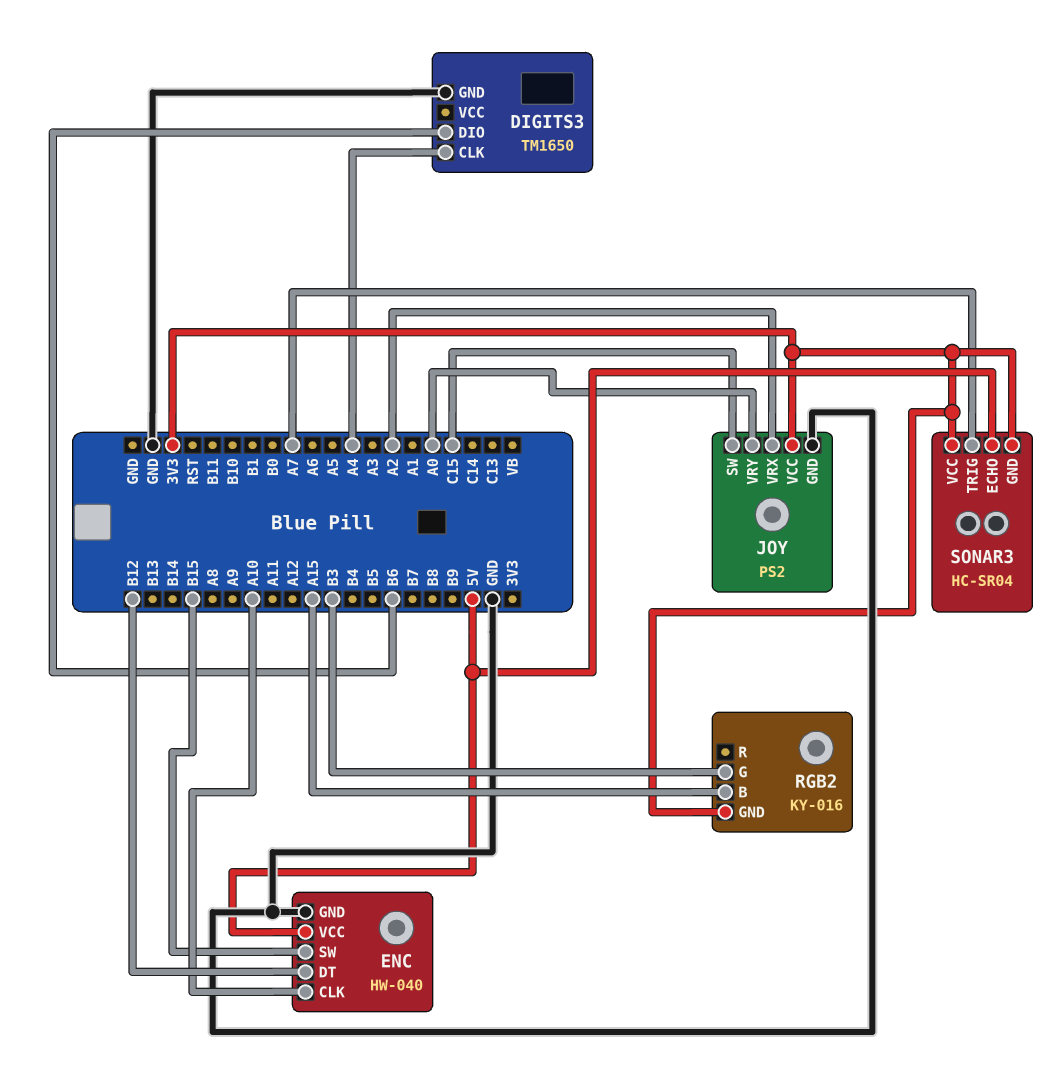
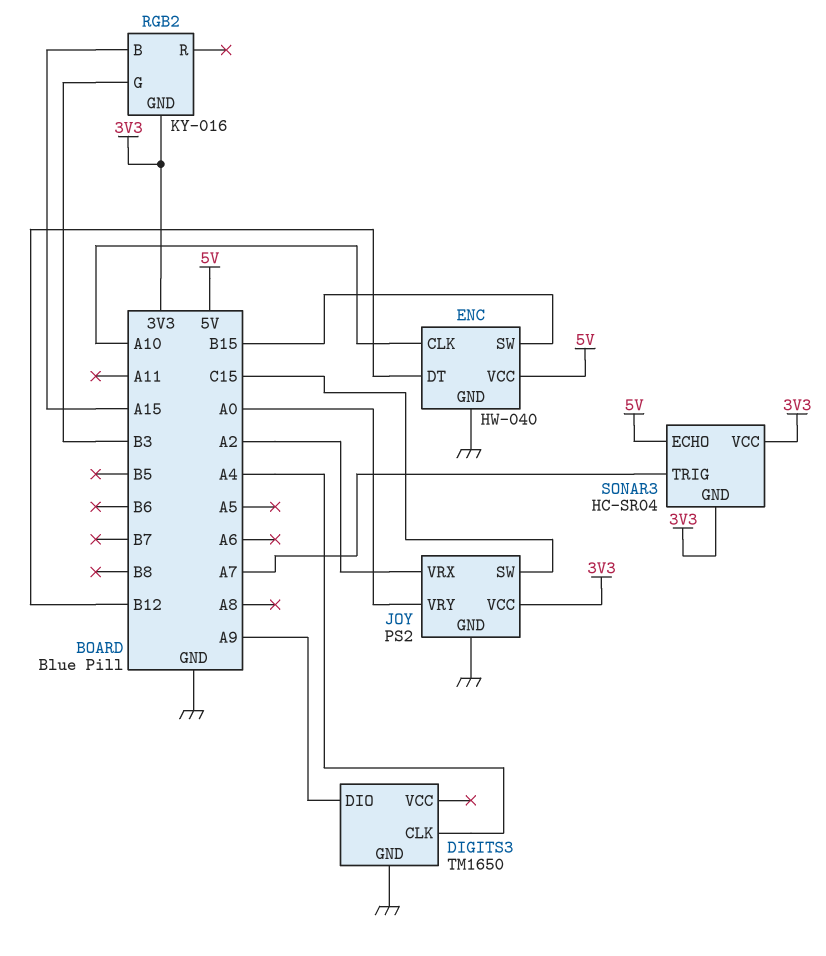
DIGITS3 pin DIO: B6 -> A9

